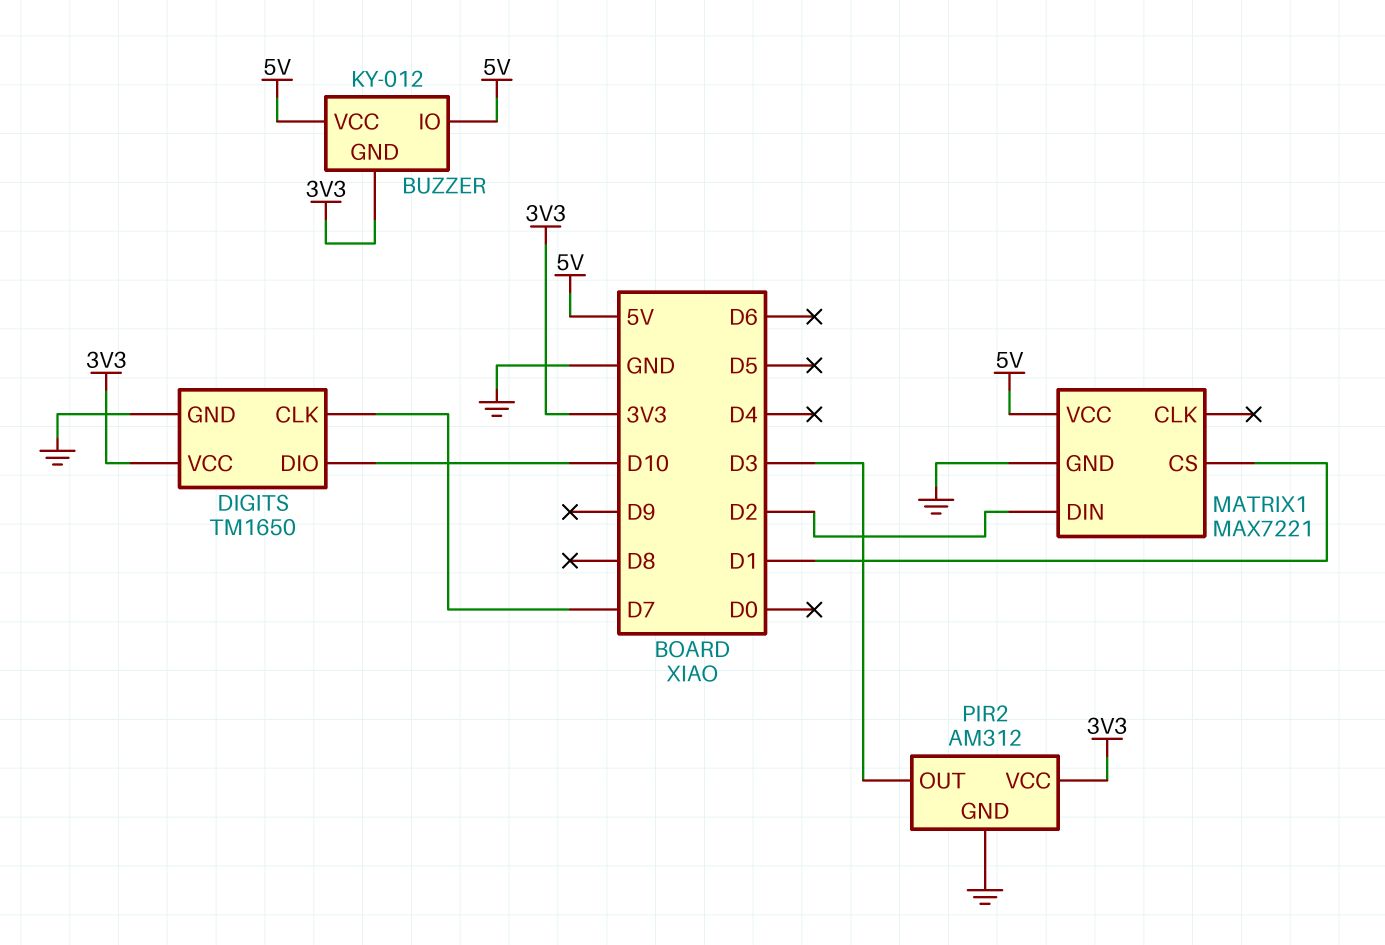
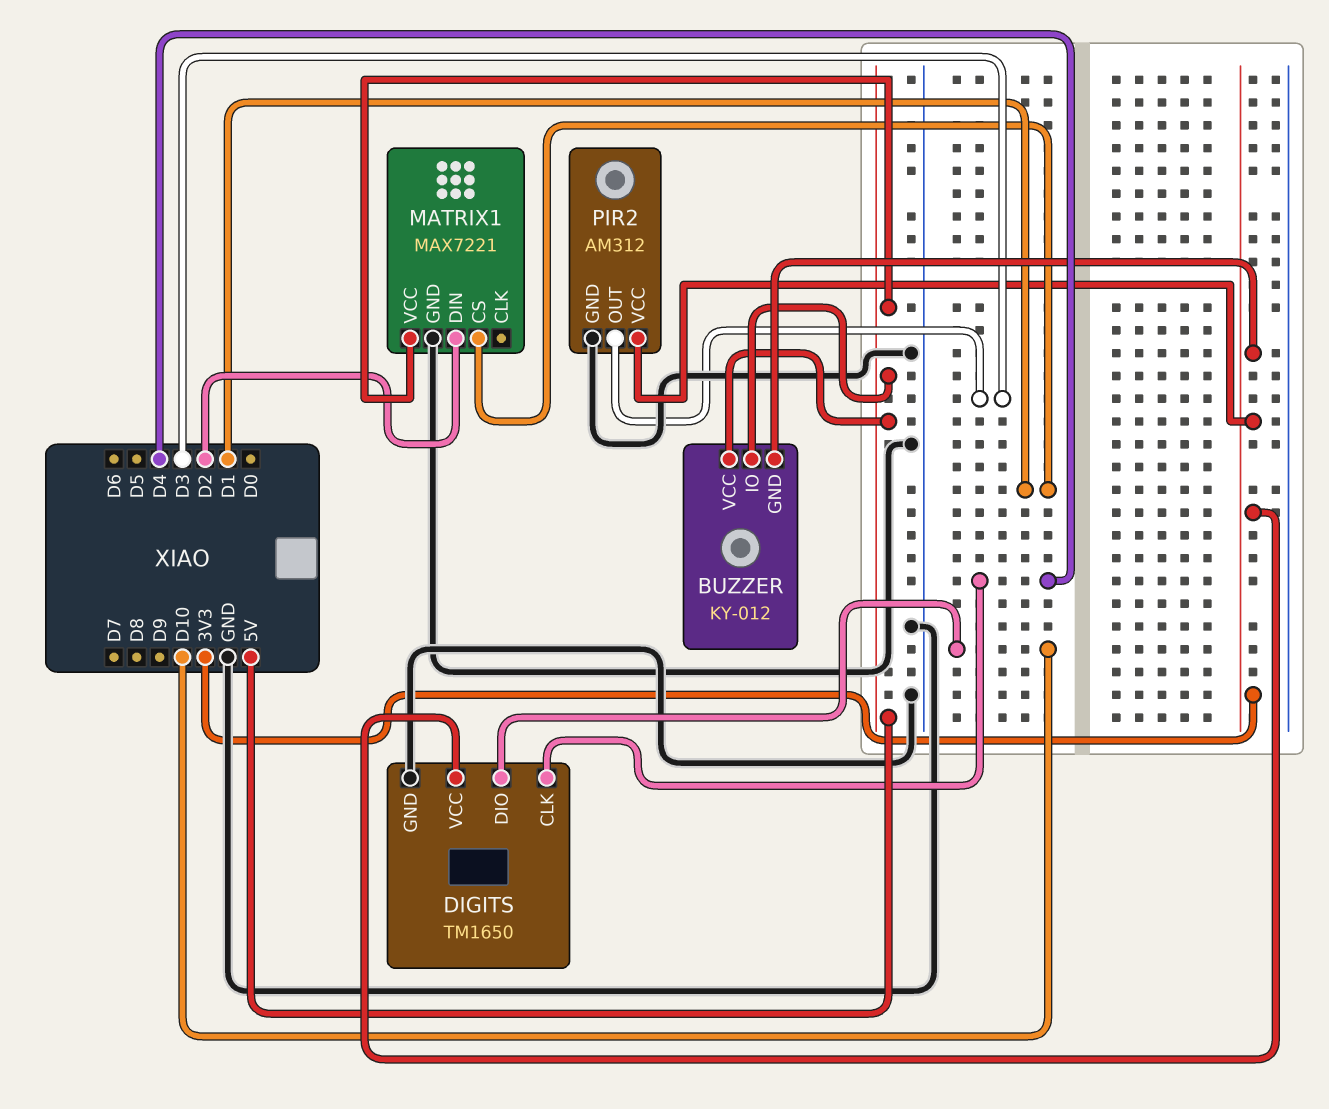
DIGITS pin CLK: D7 -> D4

